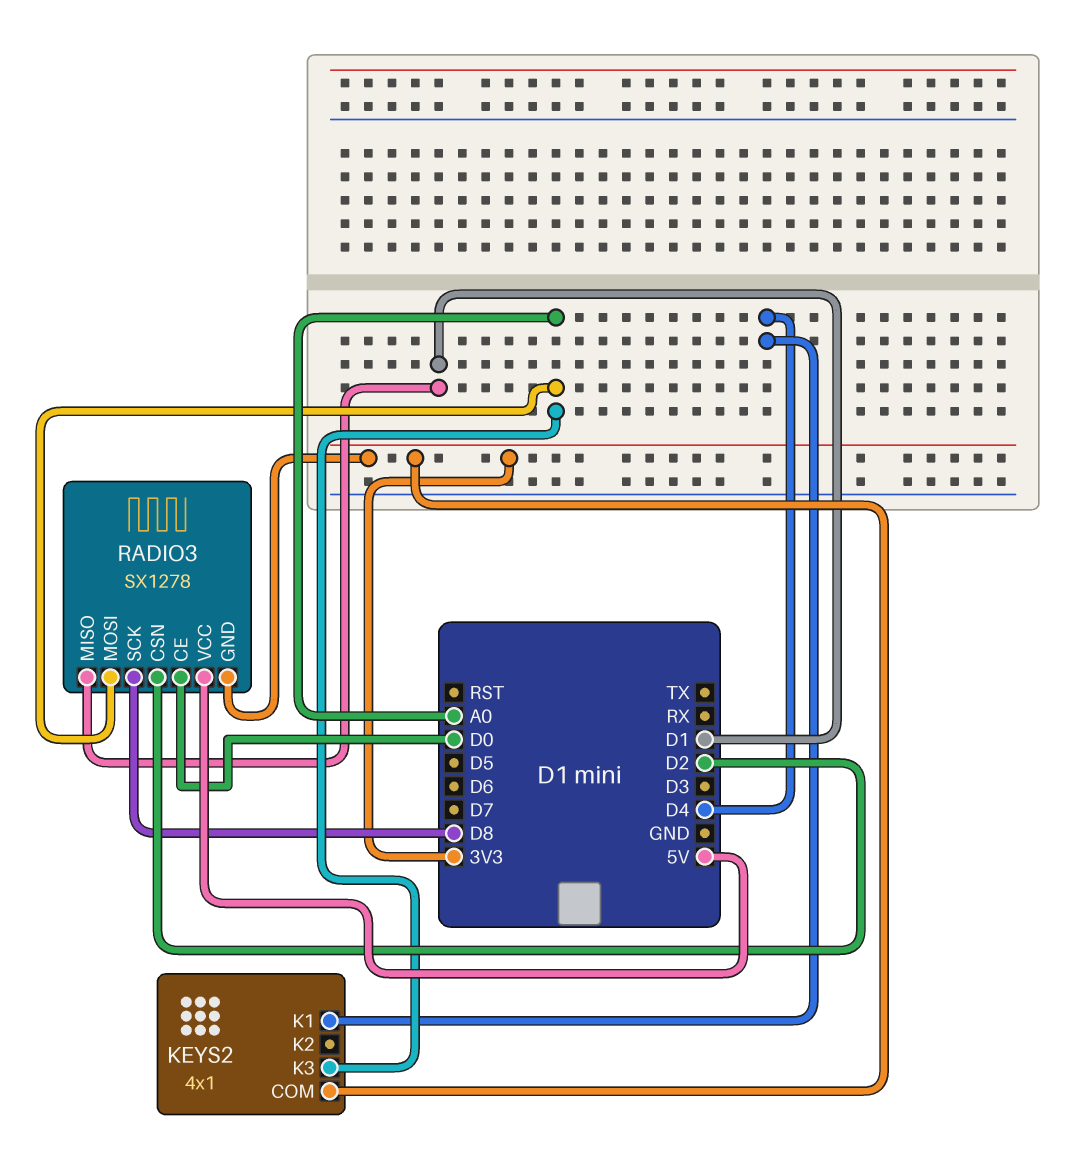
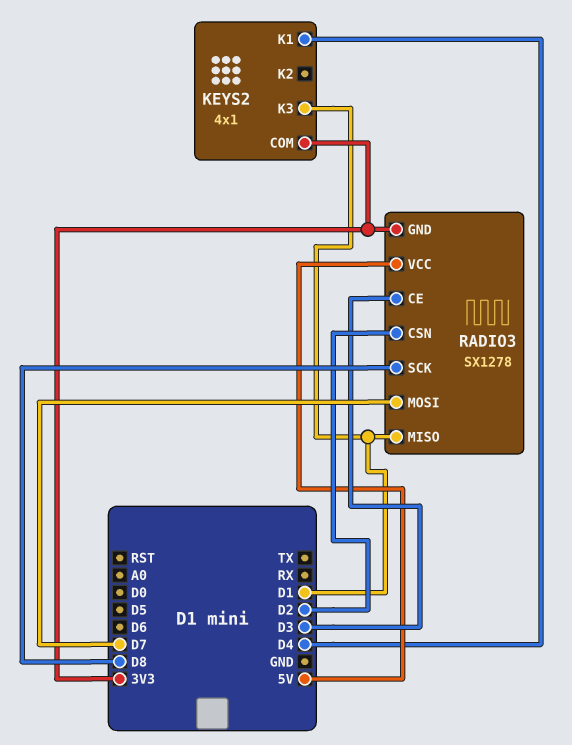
KEYS2 pin K3: A0 -> D1
RADIO3 pin CE: D0 -> D3
RADIO3 pin MOSI: A0 -> D7

